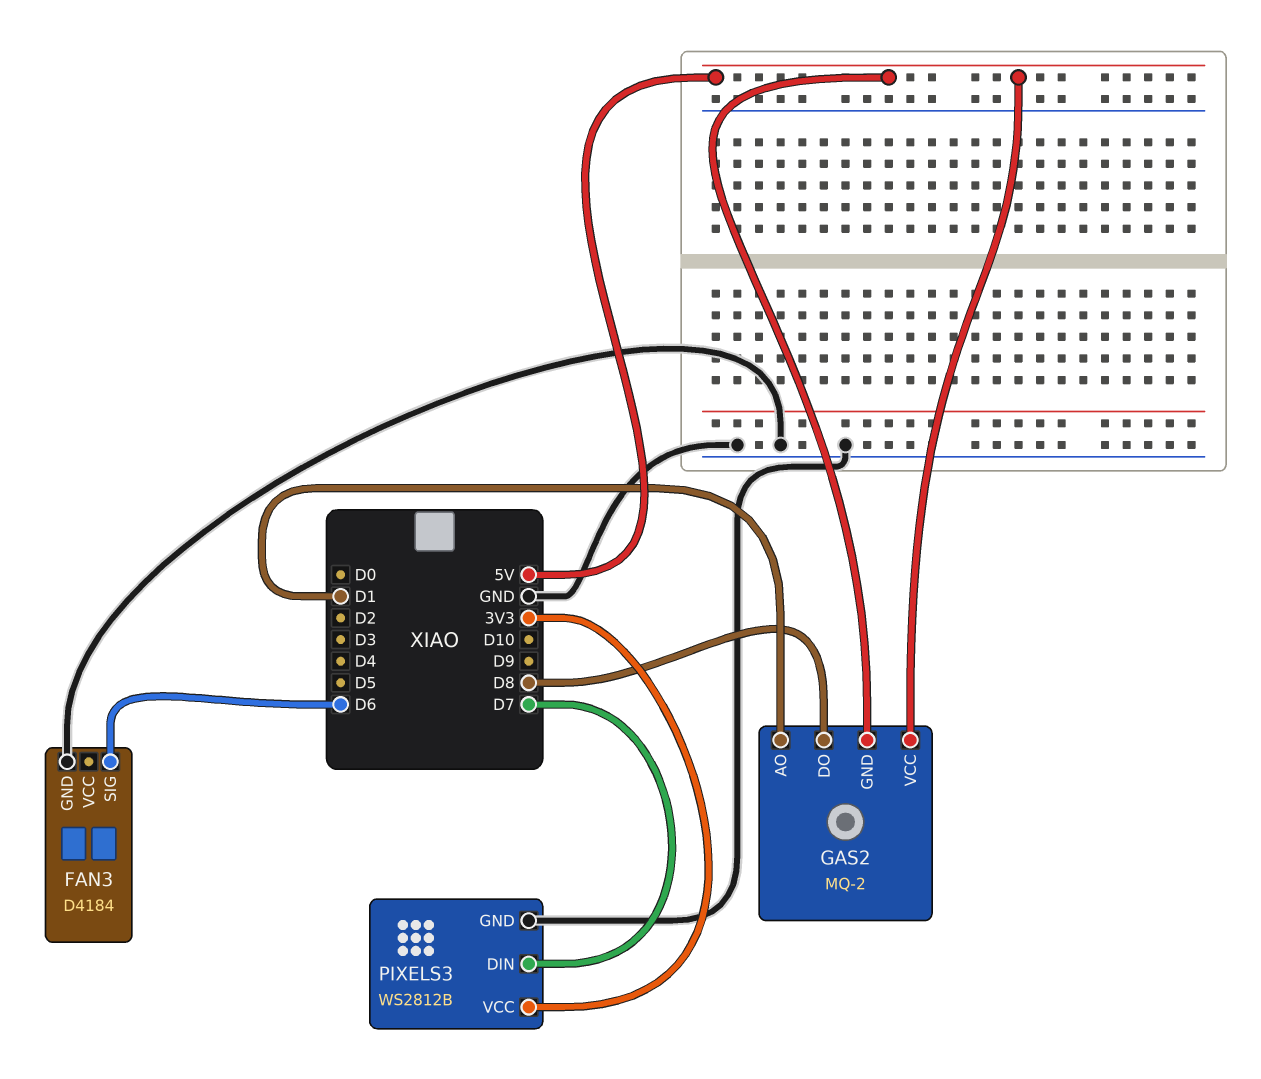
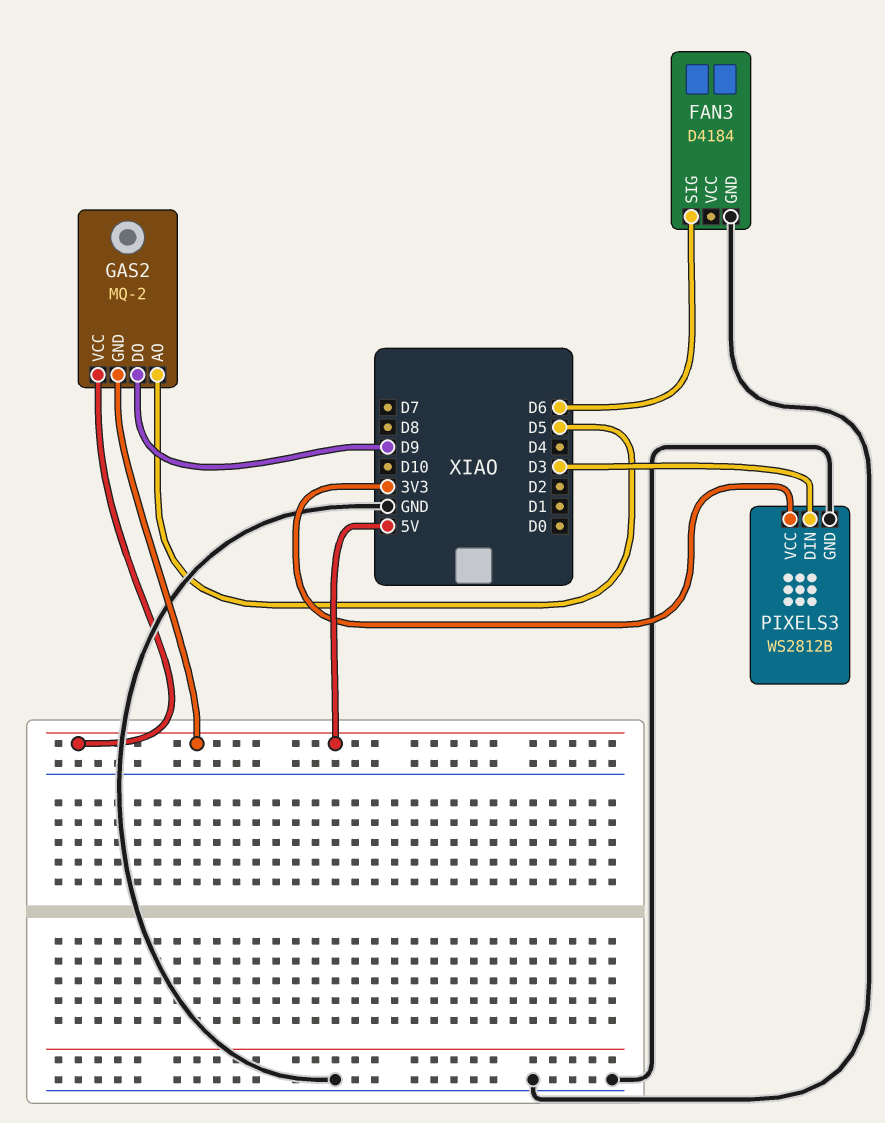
GAS2 pin AO: D1 -> D5
GAS2 pin DO: D8 -> D9
PIXELS3 pin DIN: D7 -> D3

